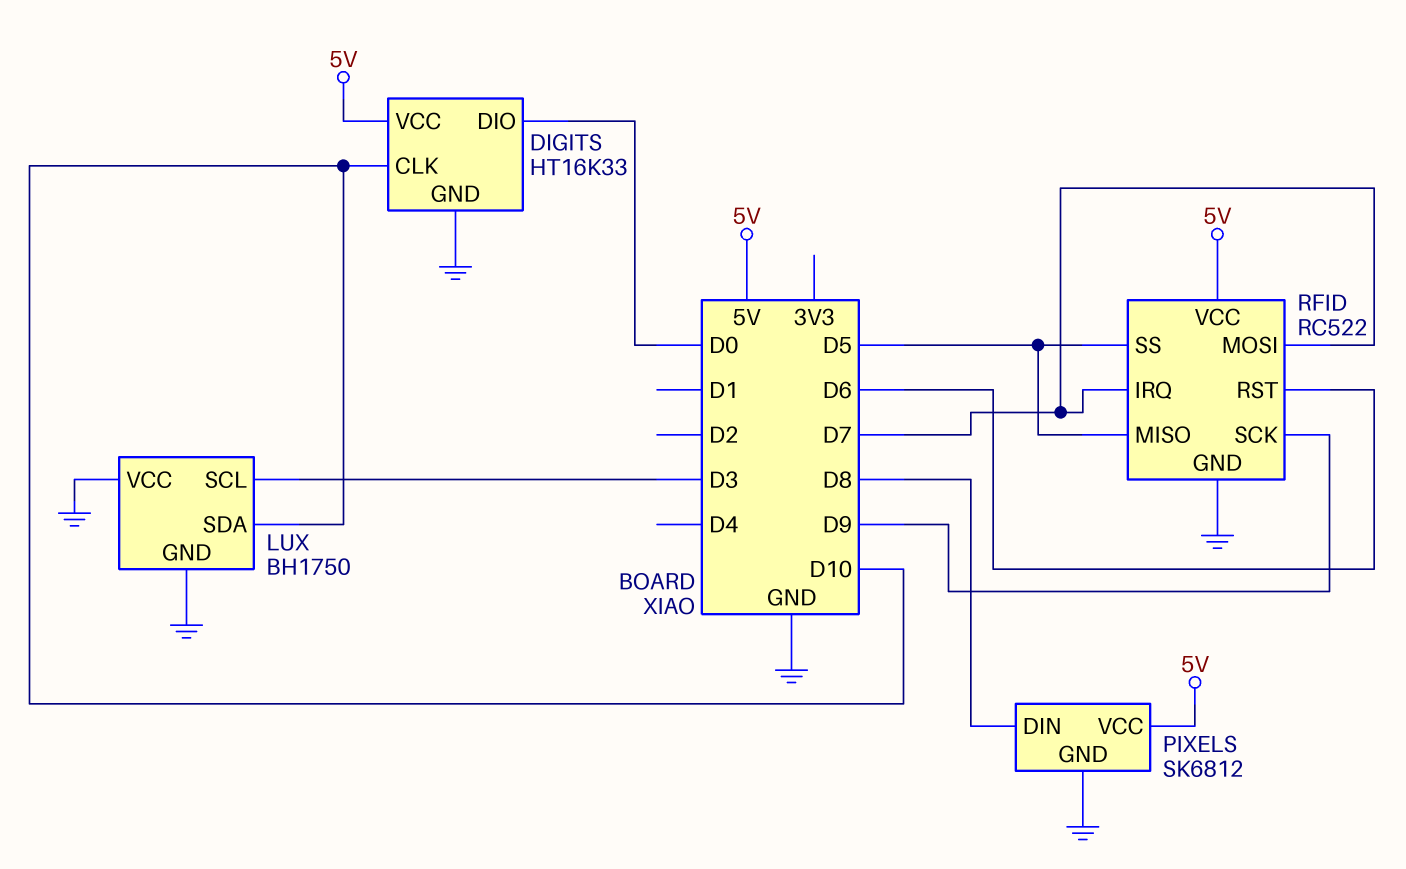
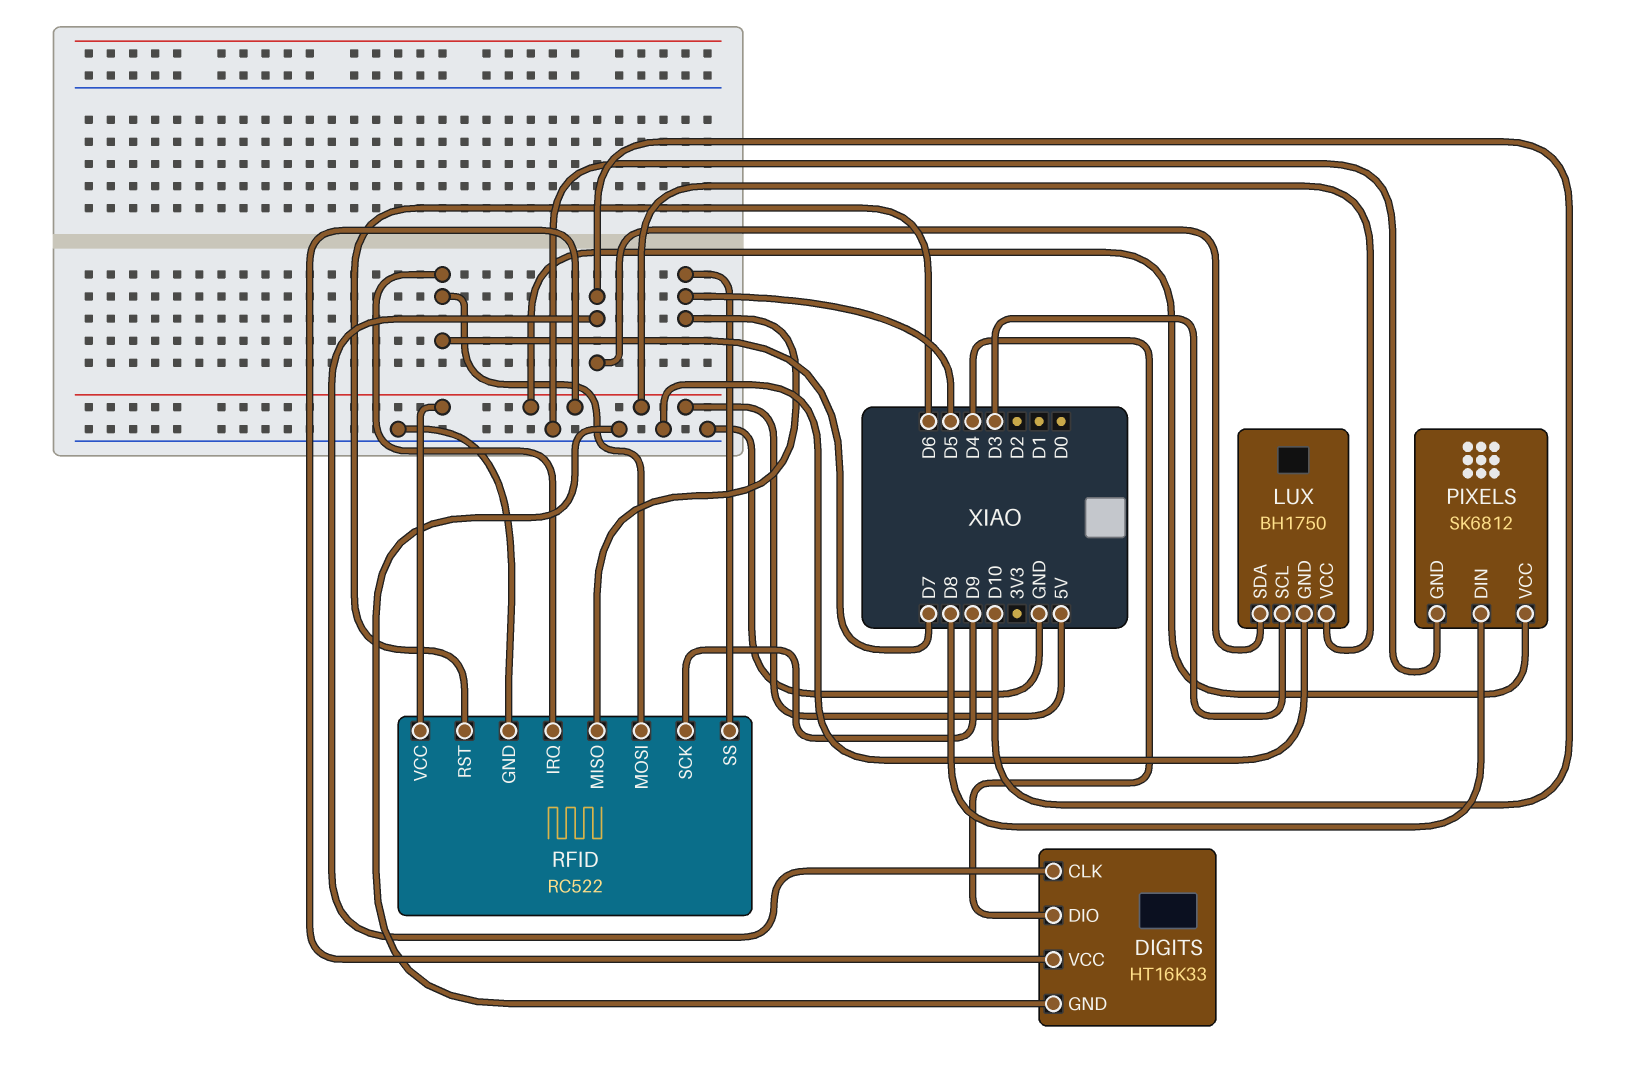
DIGITS pin DIO: D0 -> D4
LUX pin VCC: GND -> 5V

